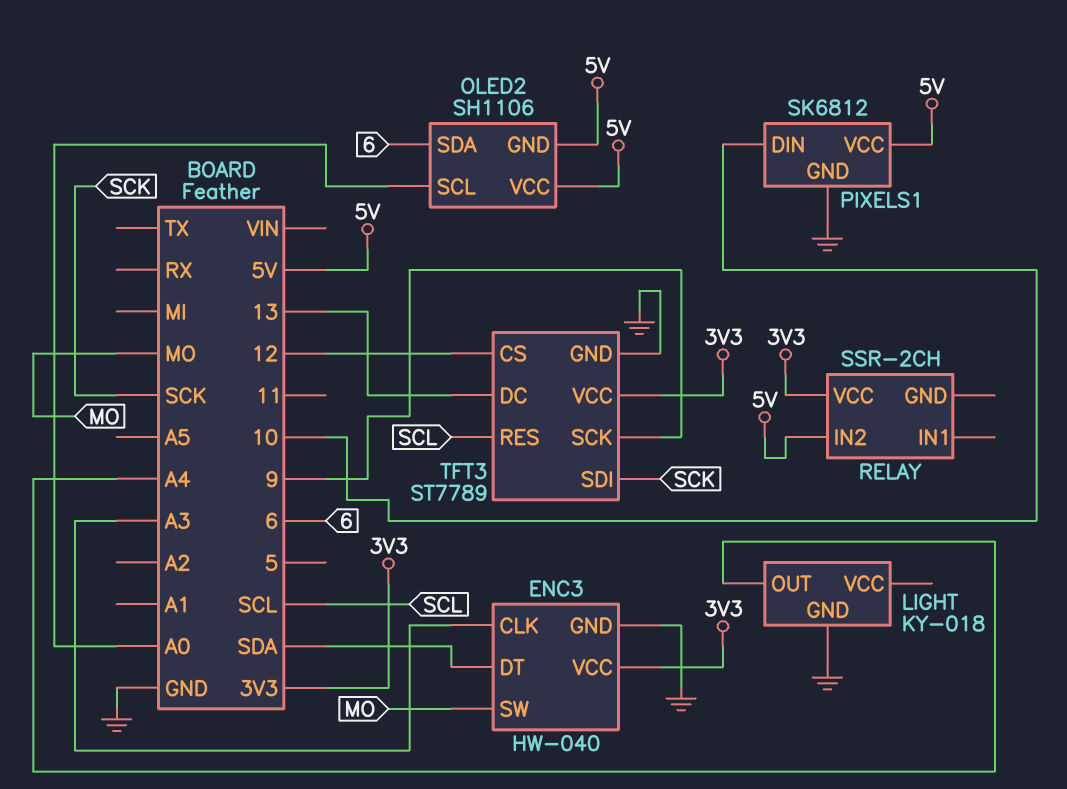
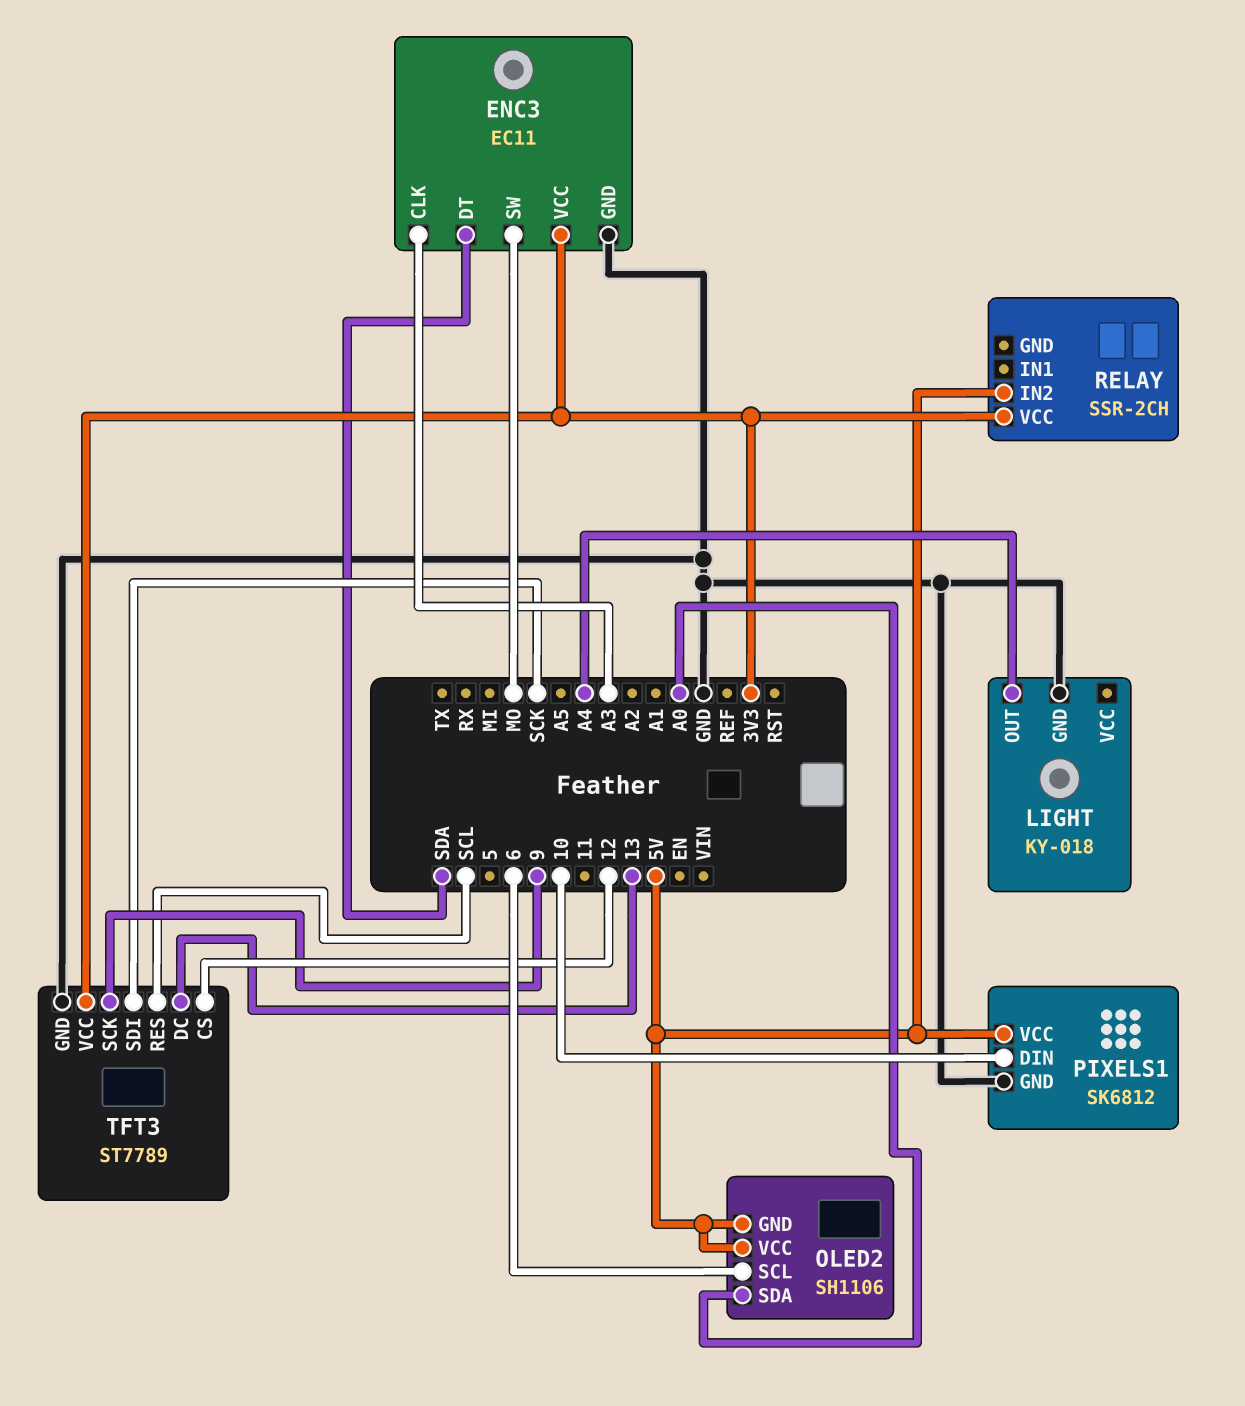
ENC3: HW-040 -> EC11
OLED2 pin SCL: A0 -> 6
OLED2 pin SDA: 6 -> A0

